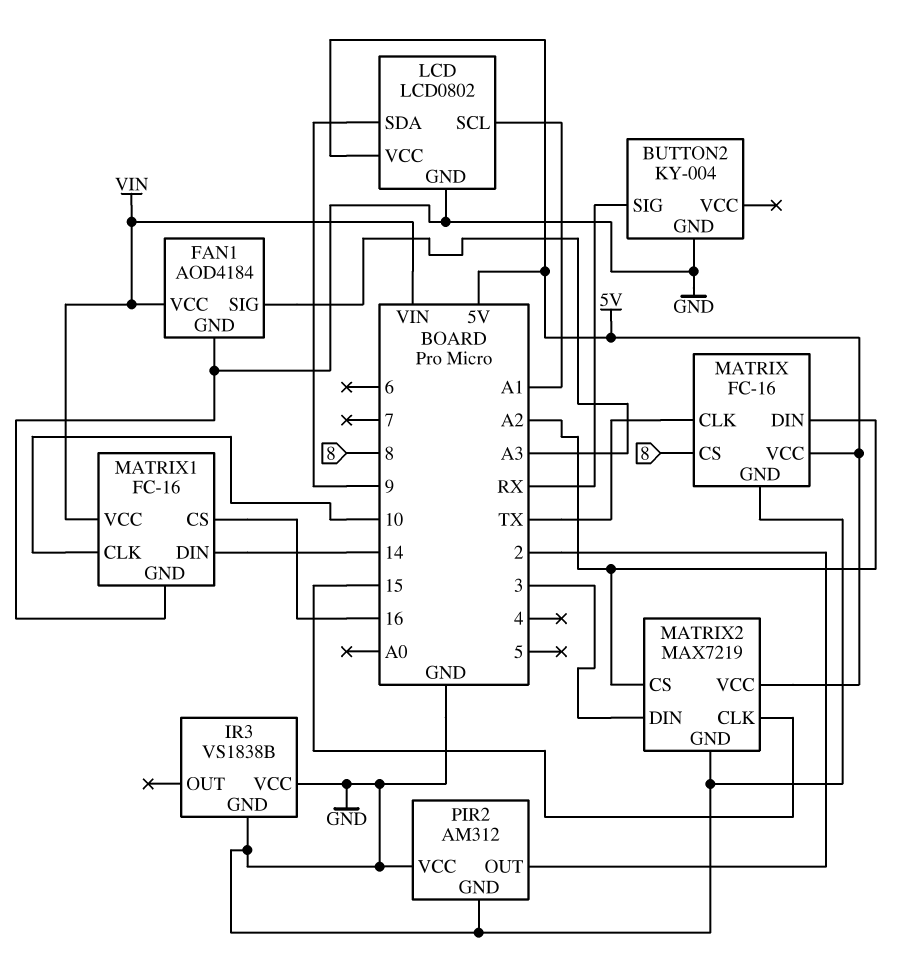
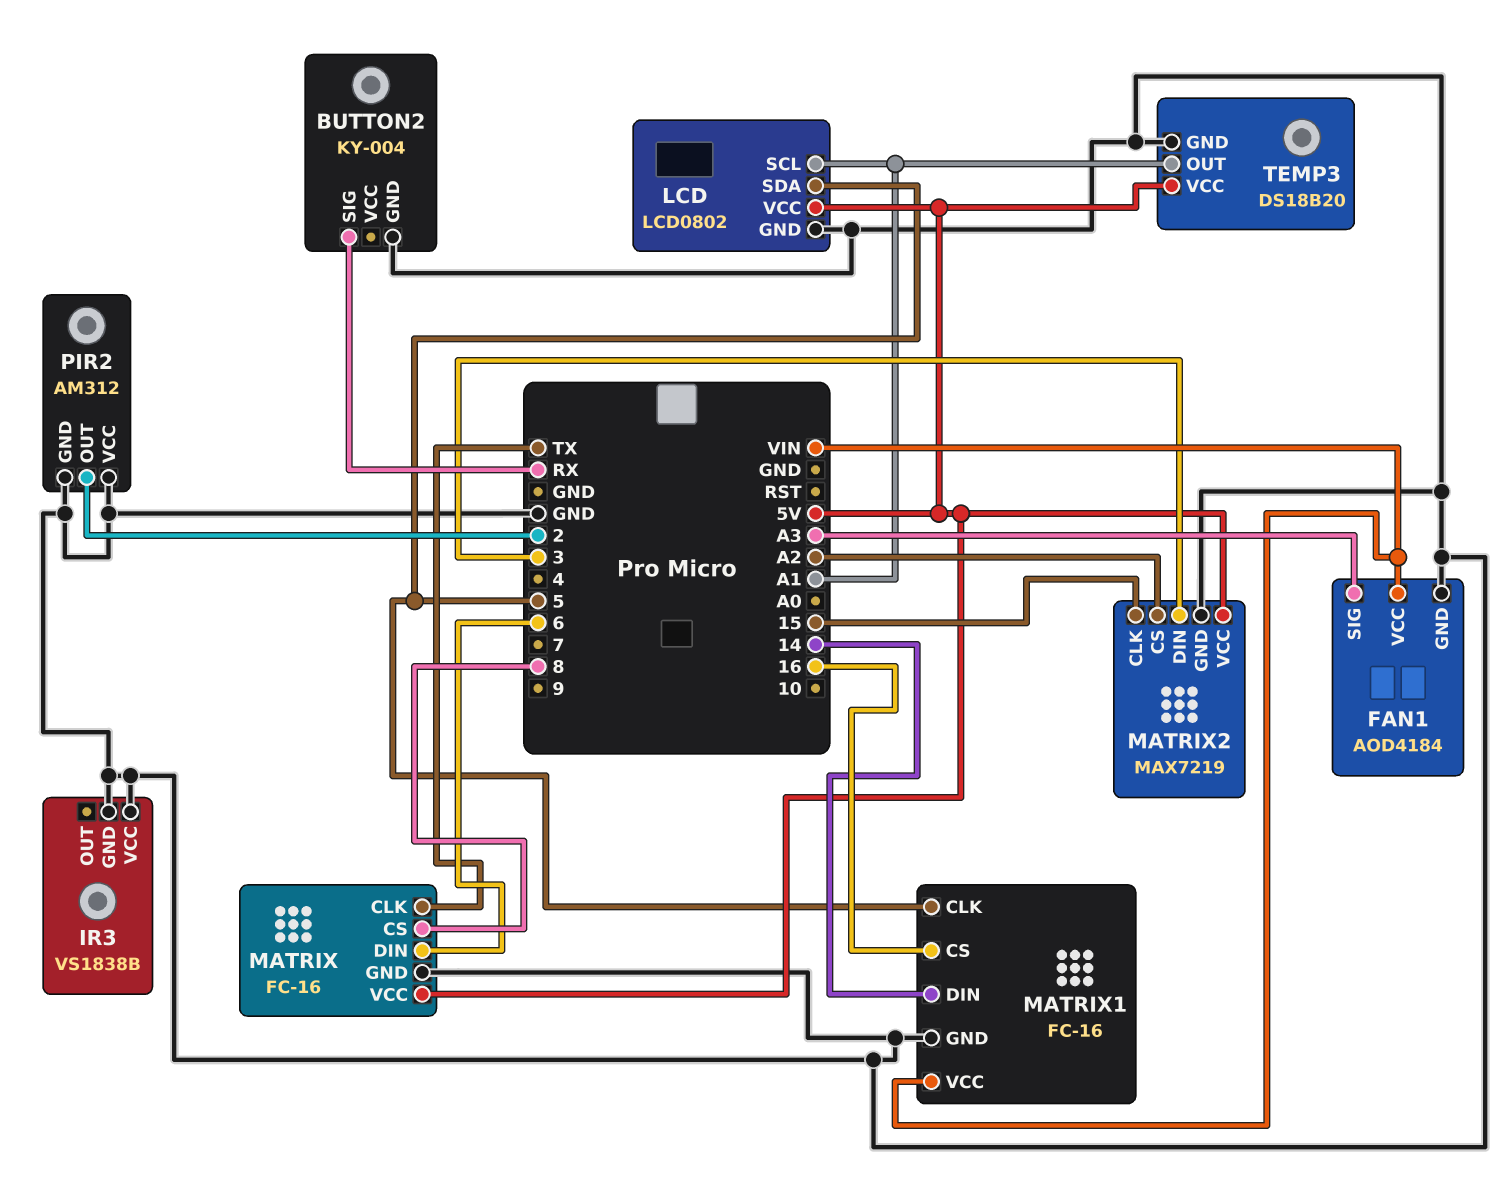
LCD pin SDA: 9 -> 5
MATRIX pin DIN: A2 -> 6
MATRIX1 pin CLK: 10 -> 5
TEMP3: none -> DS18B20
TEMP3 pin GND: none -> GND
TEMP3 pin OUT: none -> A1
TEMP3 pin VCC: none -> 5V

